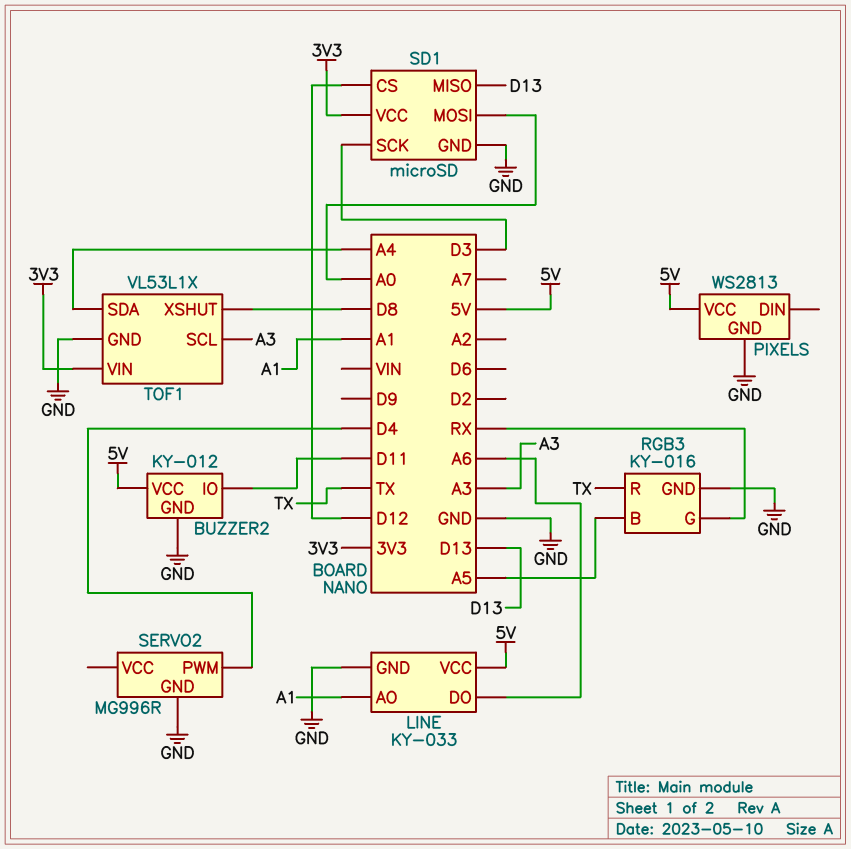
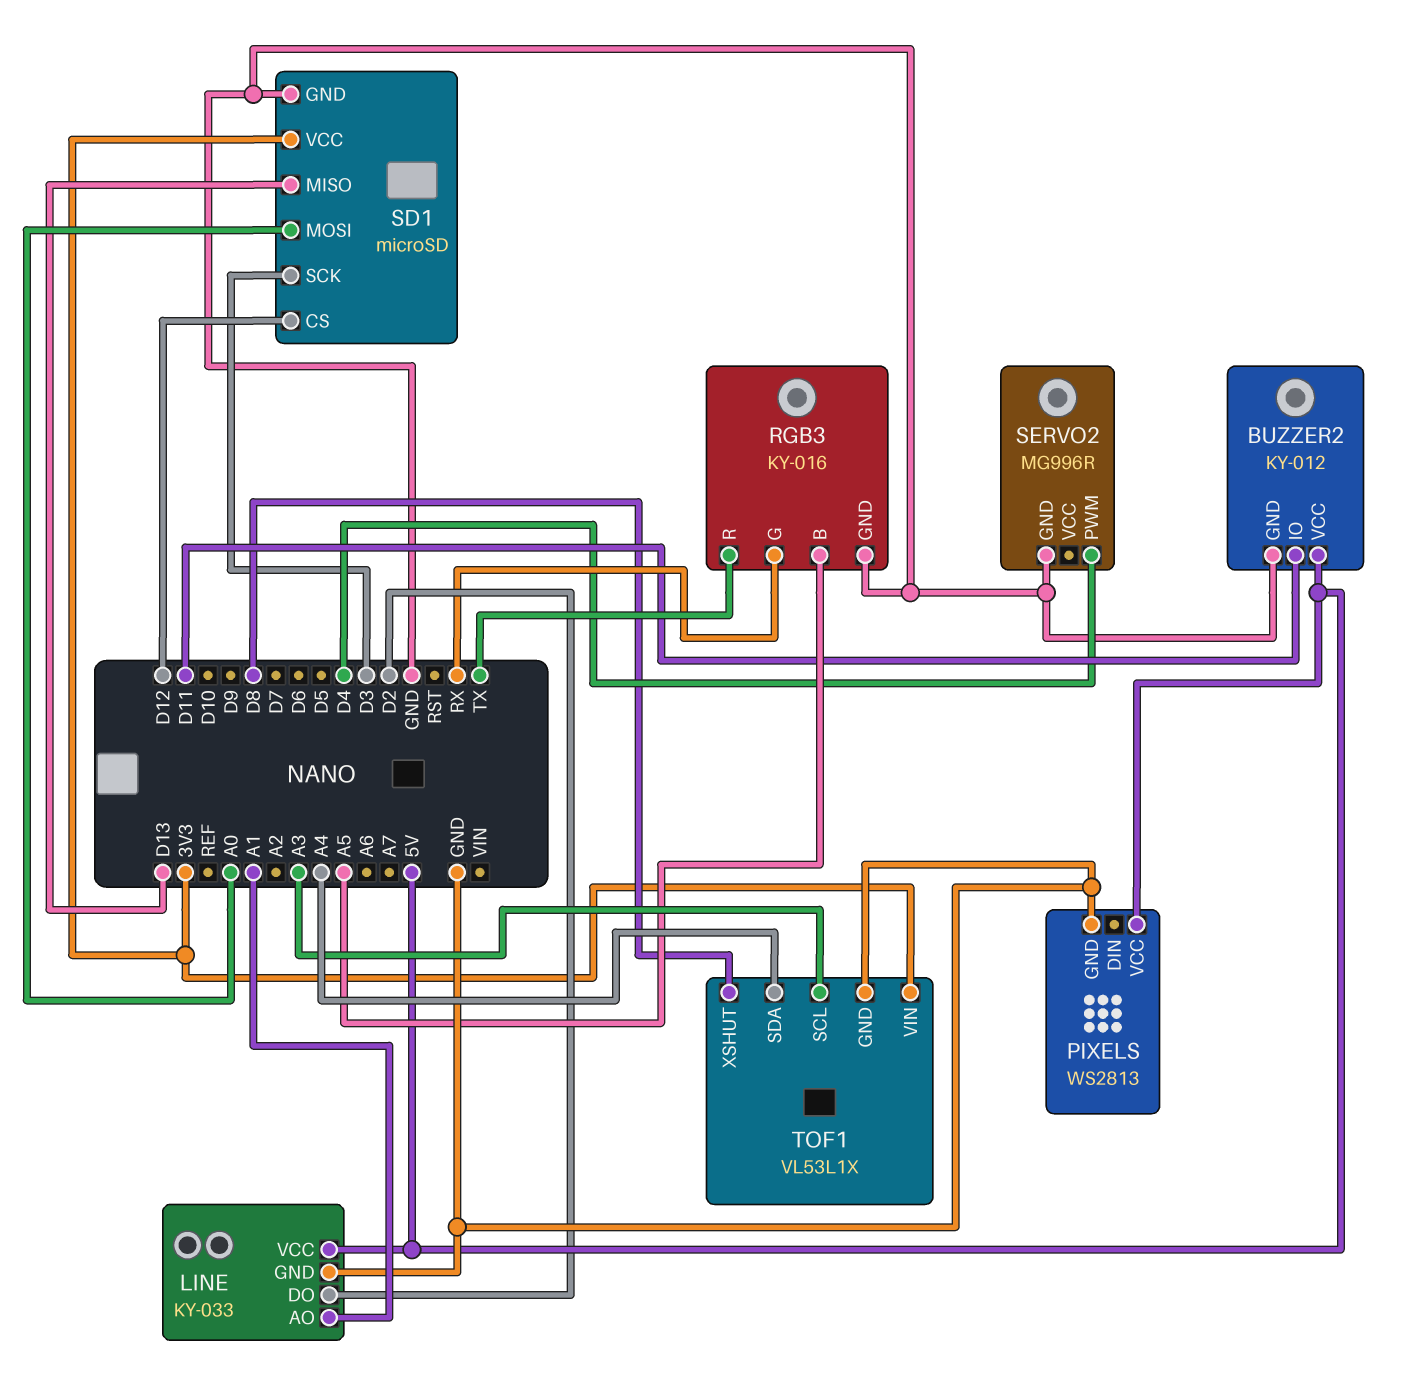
LINE pin DO: A6 -> D2

